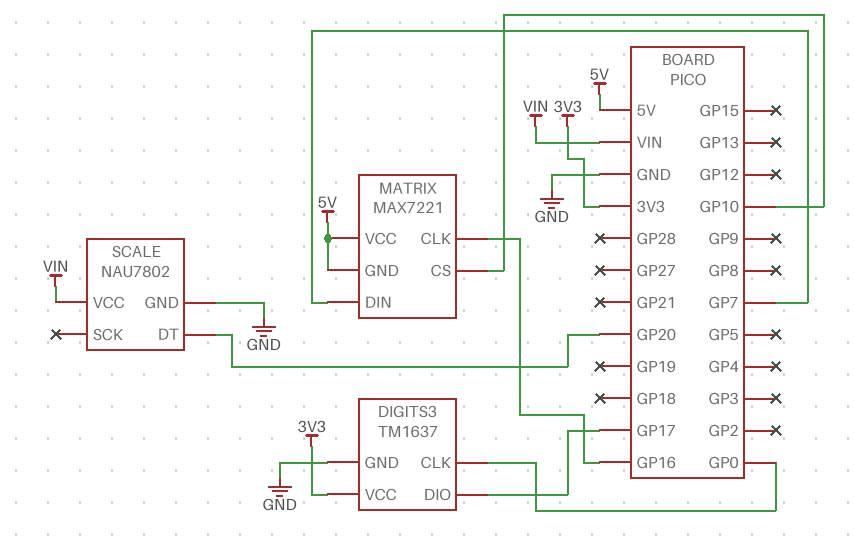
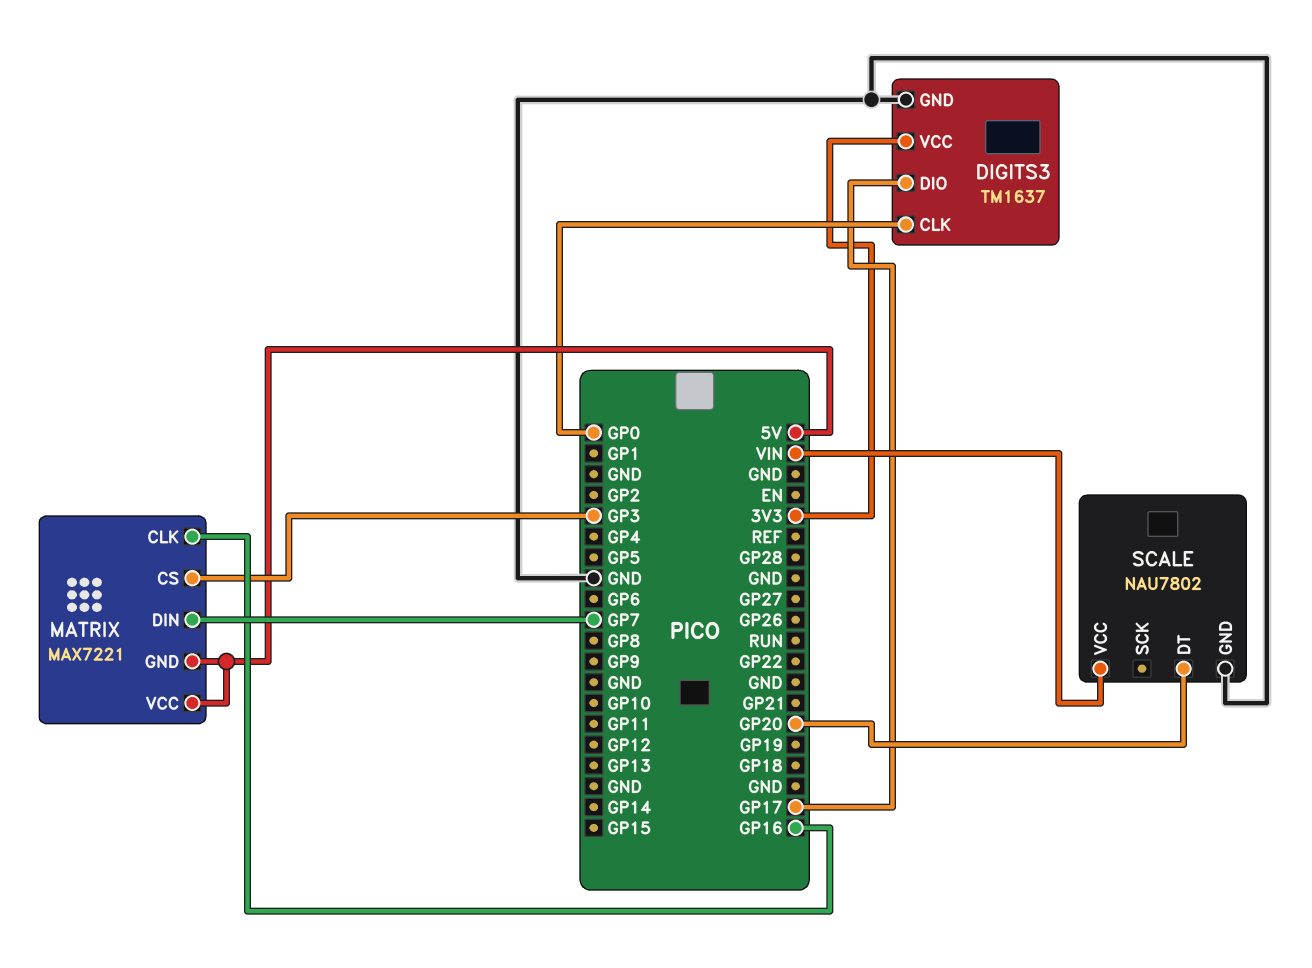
MATRIX pin CS: GP10 -> GP3

